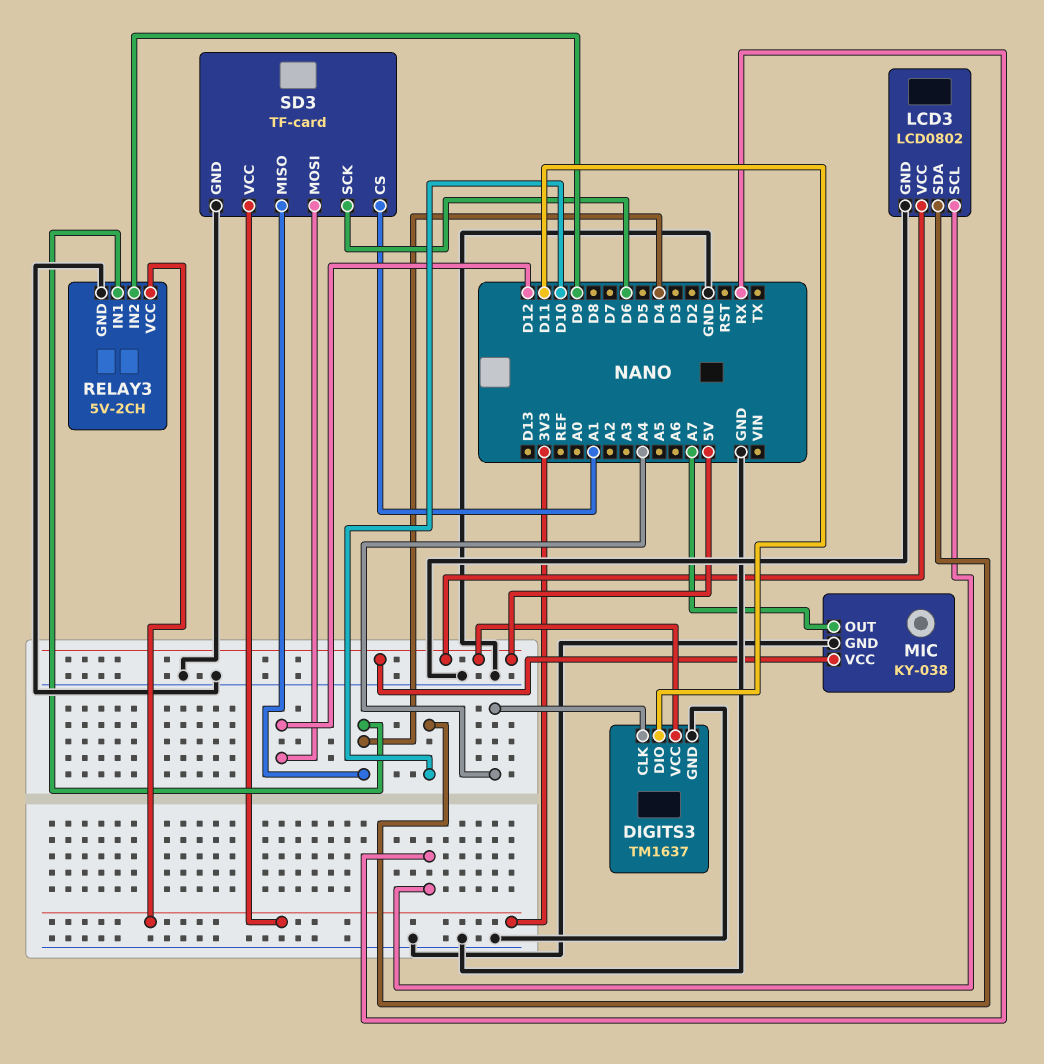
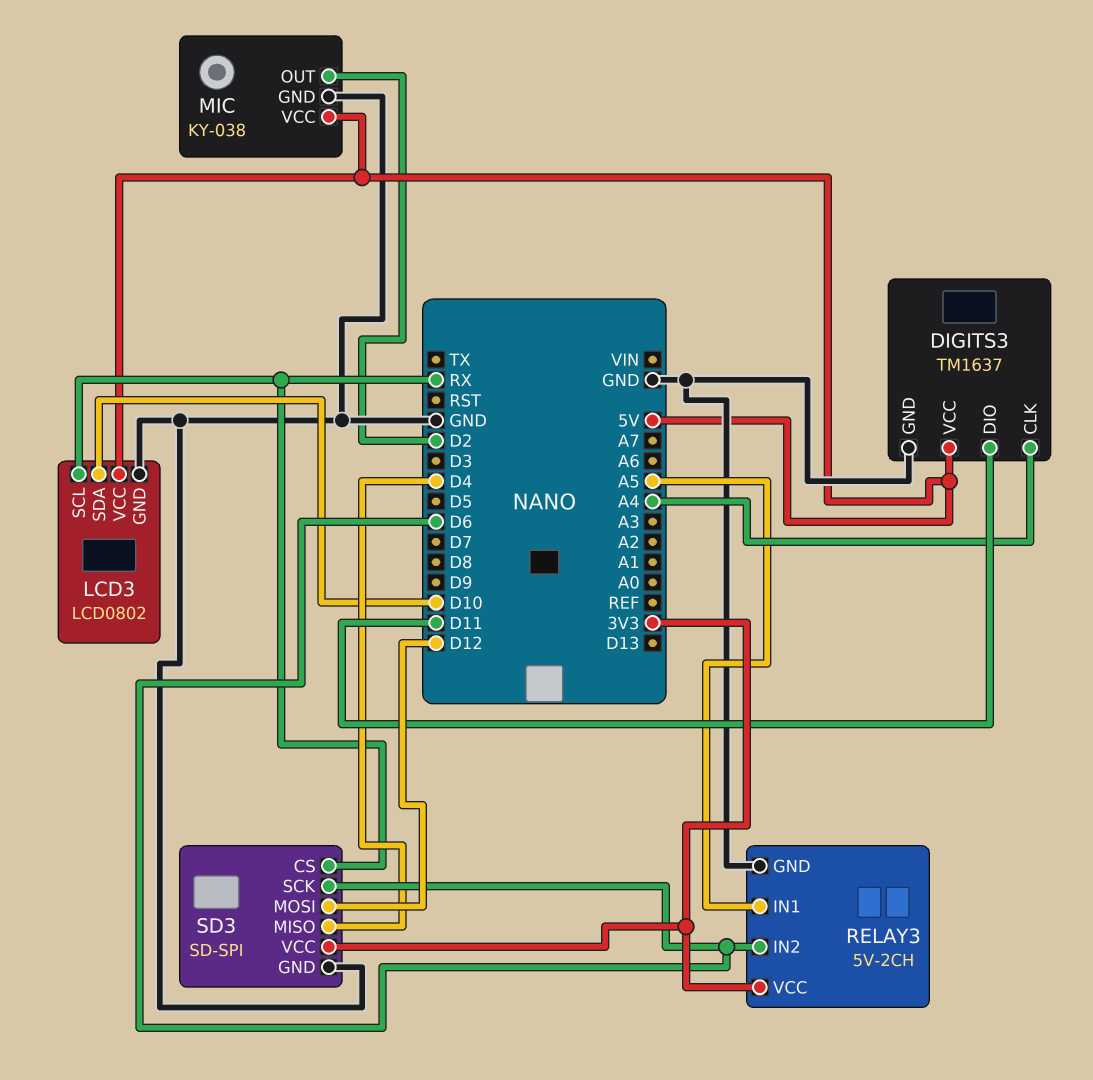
MIC pin OUT: A7 -> D2
RELAY3 pin IN1: D4 -> A5
RELAY3 pin IN2: D9 -> D6
SD3: TF-card -> SD-SPI
SD3 pin CS: A1 -> RX

